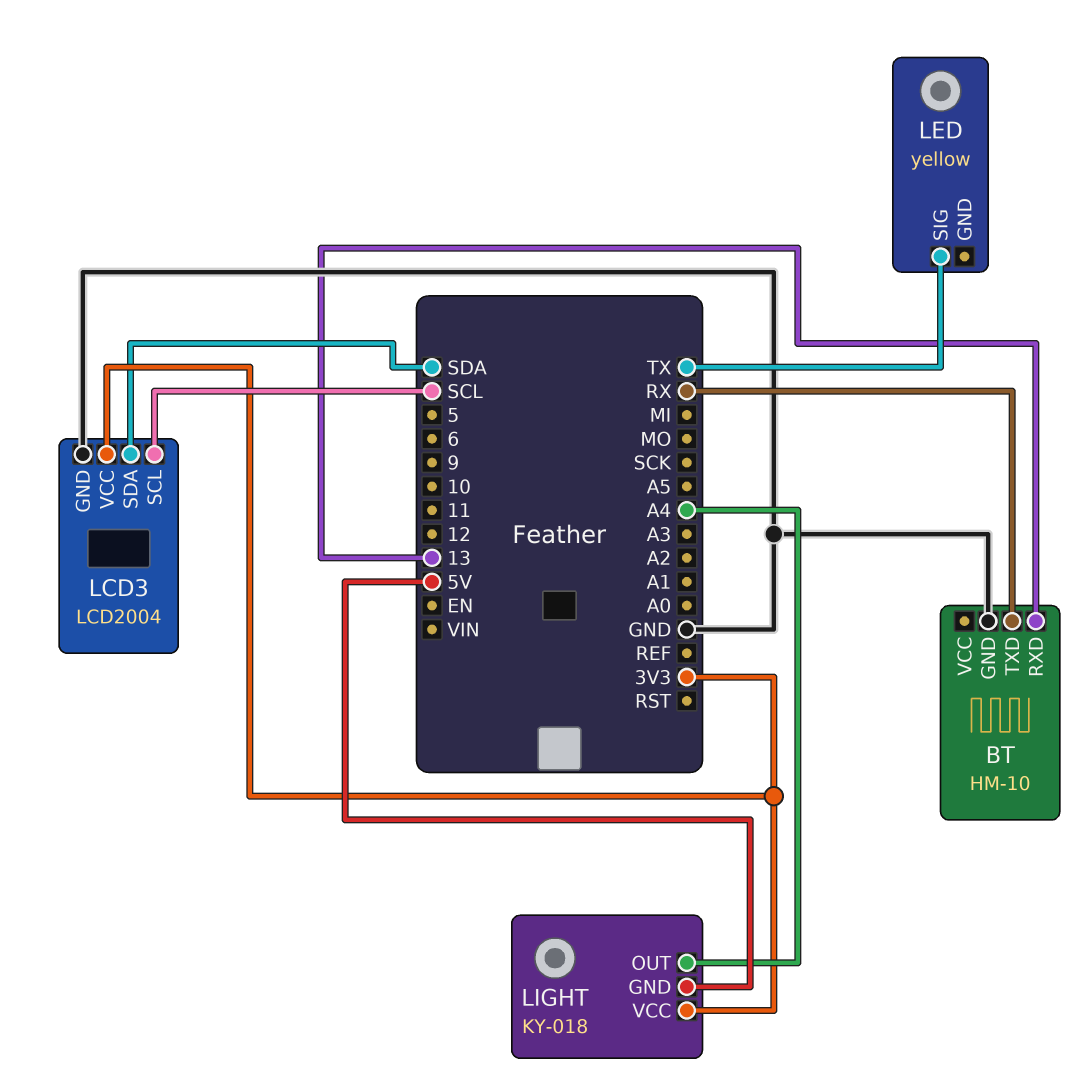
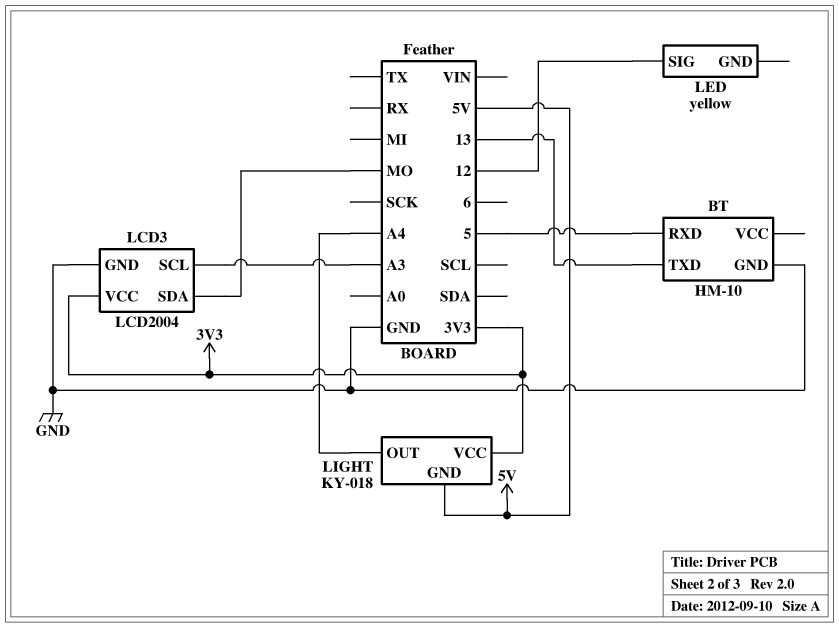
BT pin RXD: 13 -> 5
BT pin TXD: RX -> 13
LCD3 pin SCL: SCL -> A3
LCD3 pin SDA: SDA -> MO
LED pin SIG: TX -> 12

